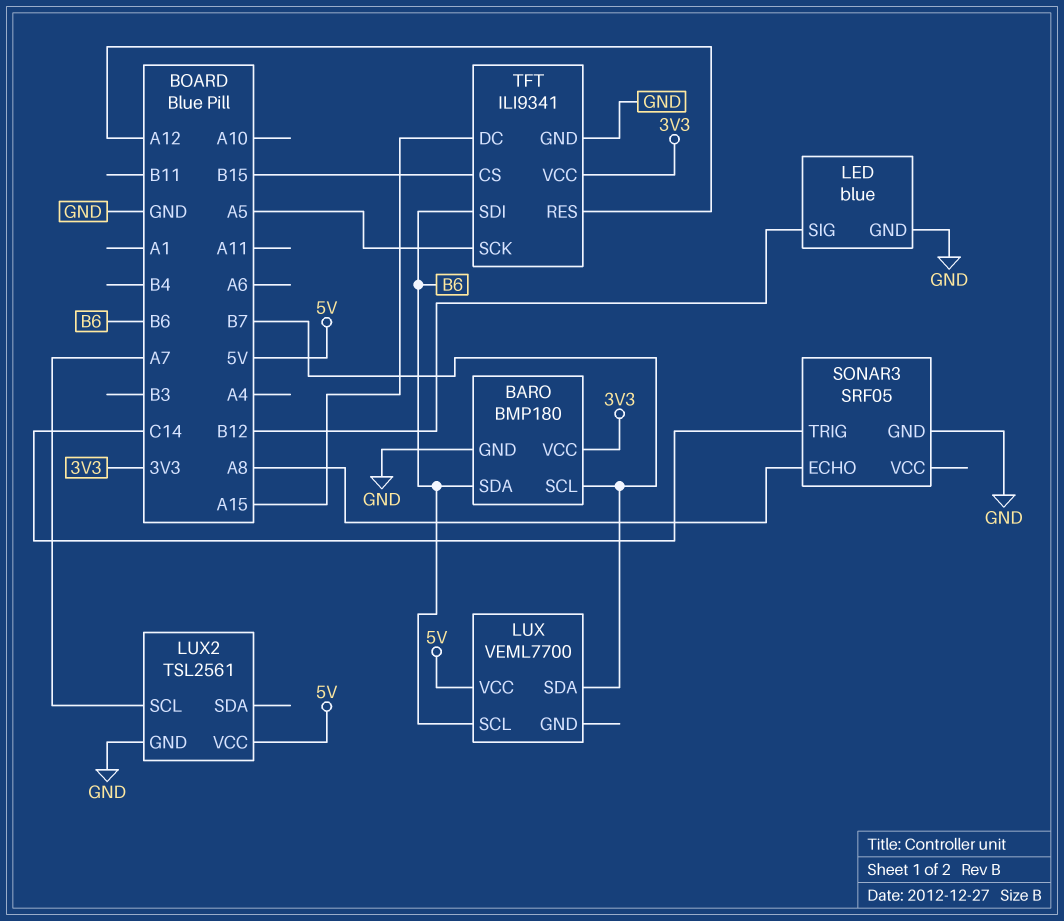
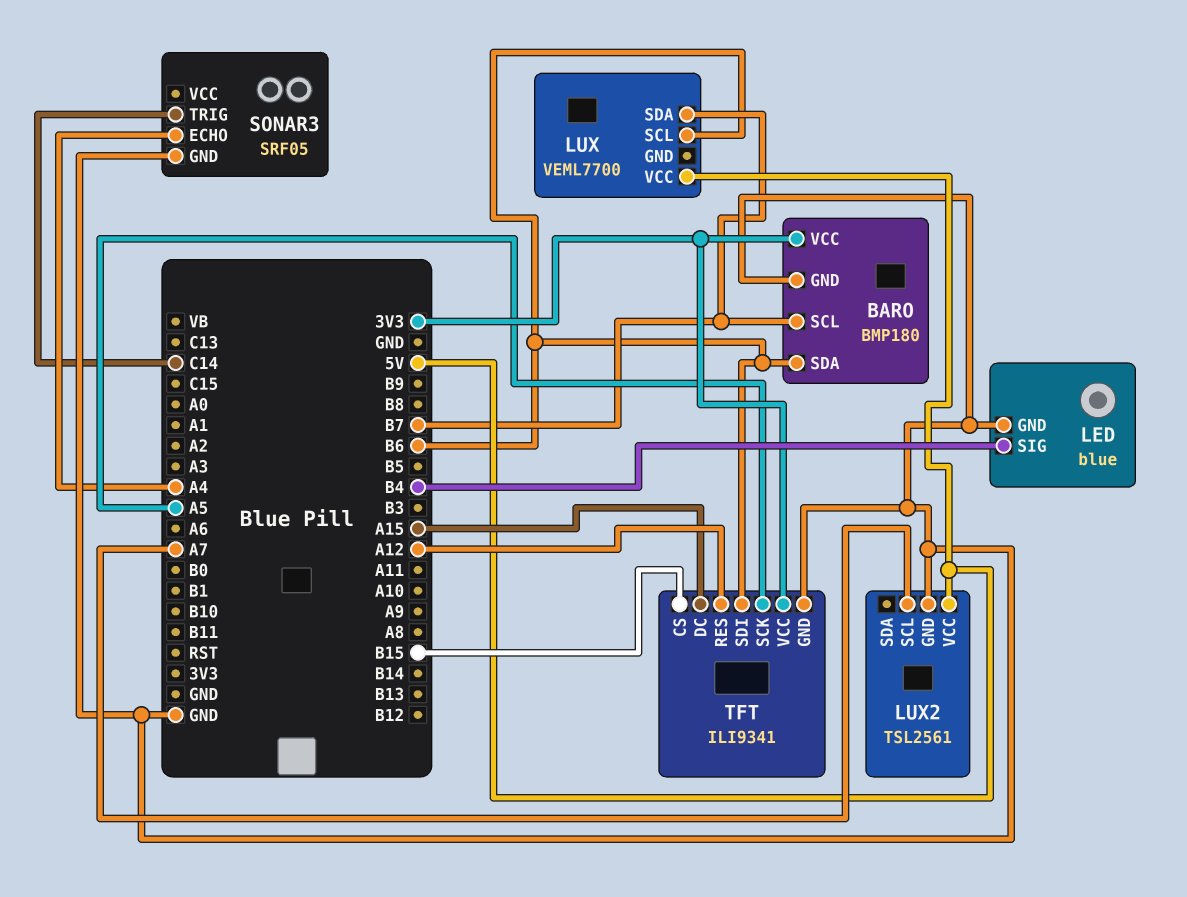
LED pin SIG: B12 -> B4
SONAR3 pin ECHO: A8 -> A4

